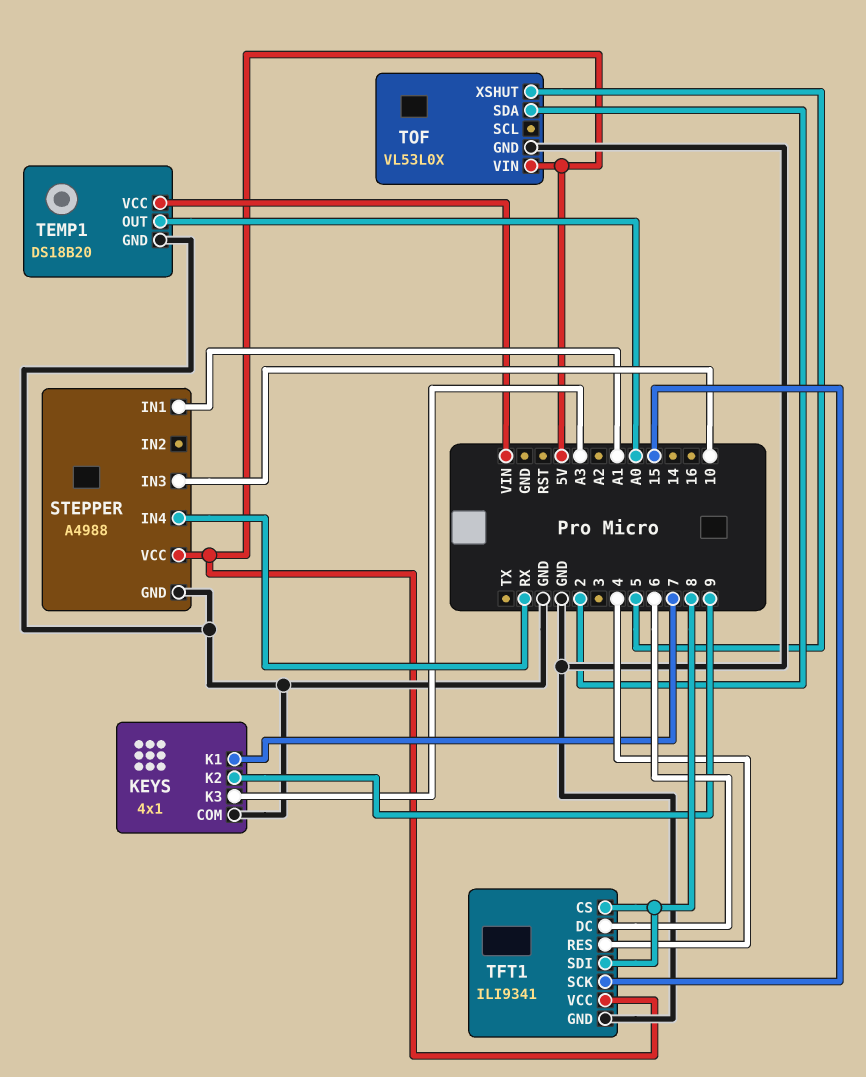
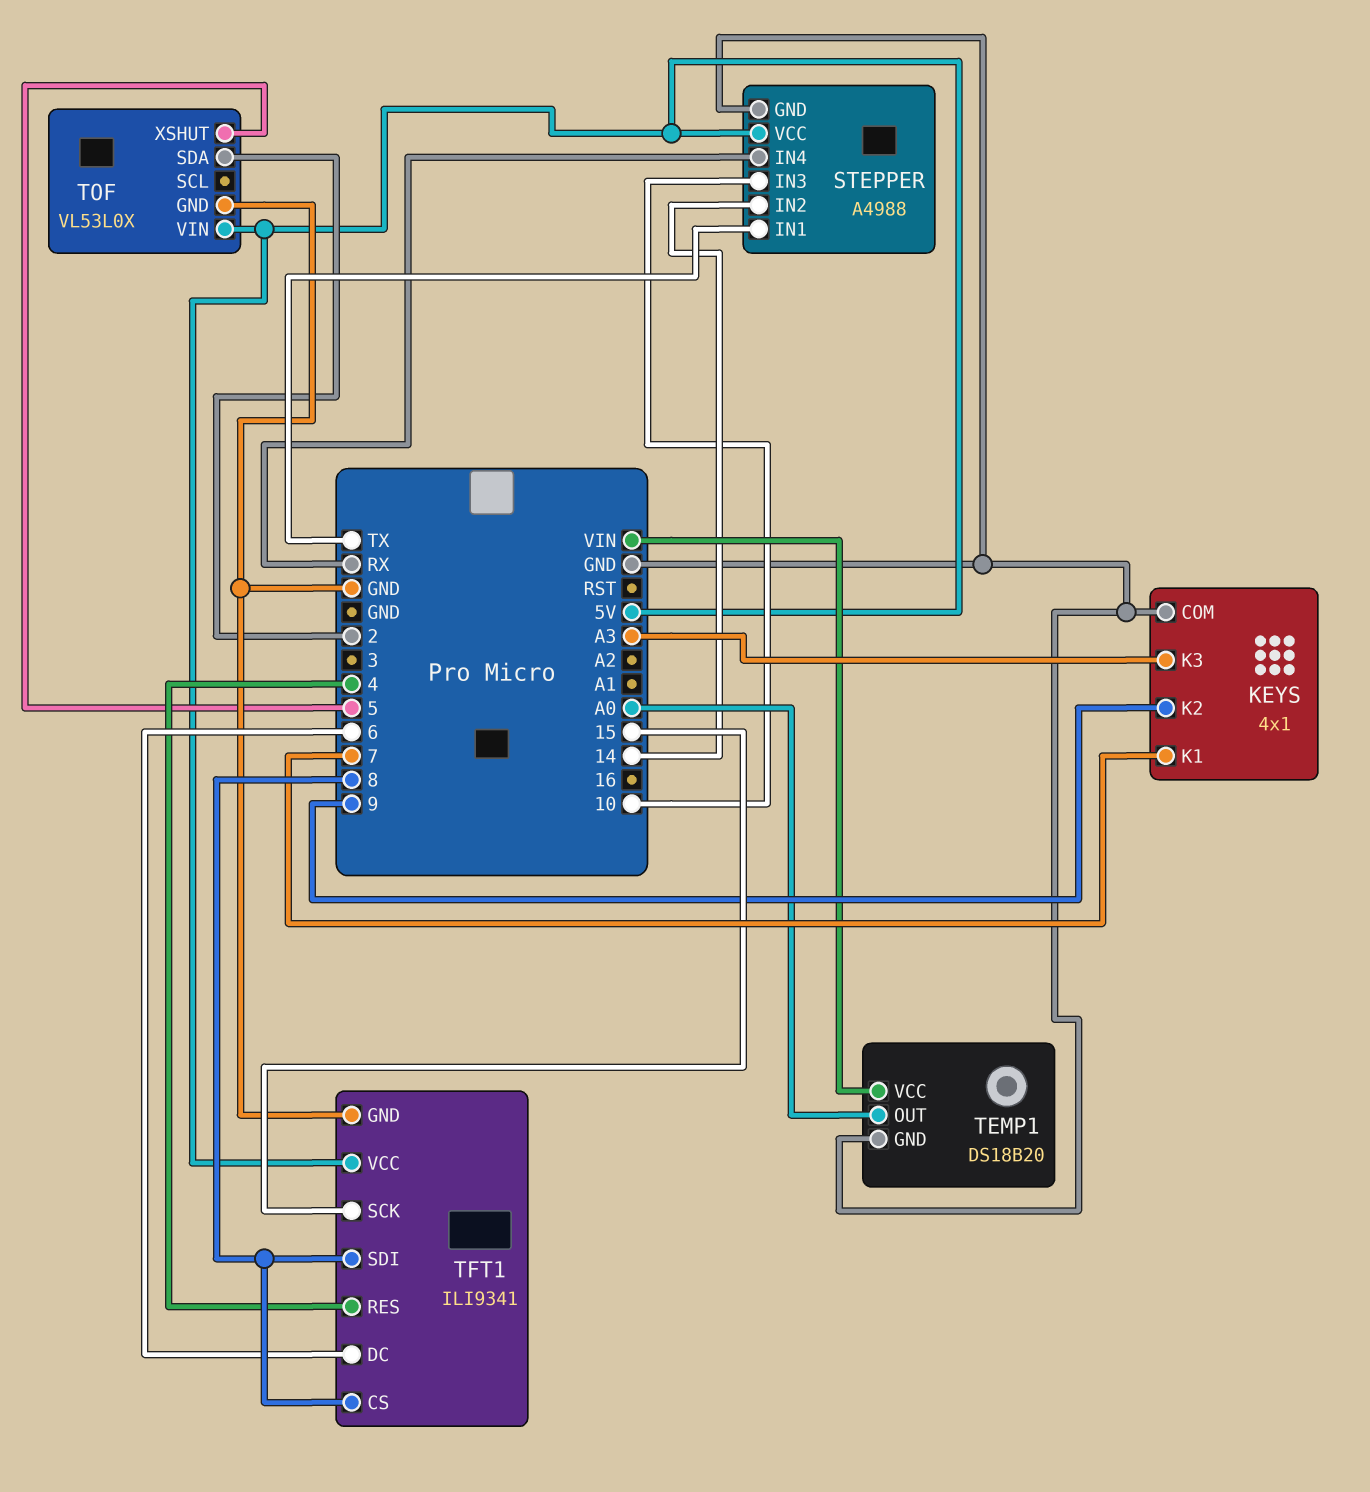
STEPPER pin IN1: A1 -> TX
STEPPER pin IN2: none -> 14

